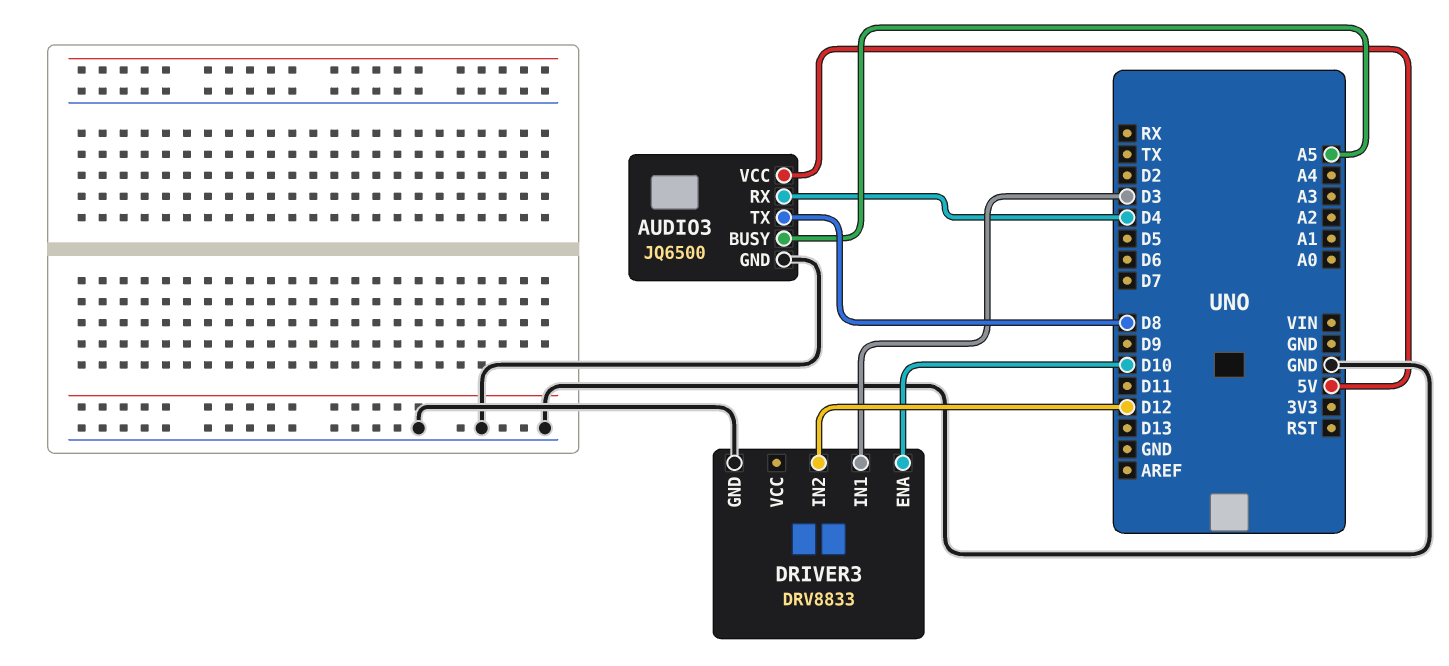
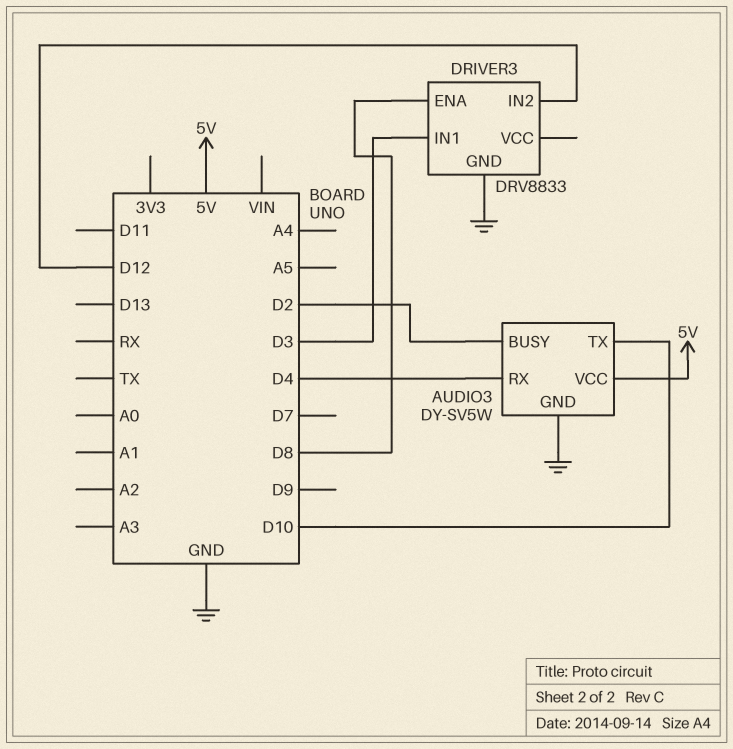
AUDIO3: JQ6500 -> DY-SV5W
AUDIO3 pin BUSY: A5 -> D2
AUDIO3 pin TX: D8 -> D10
DRIVER3 pin ENA: D10 -> D8

